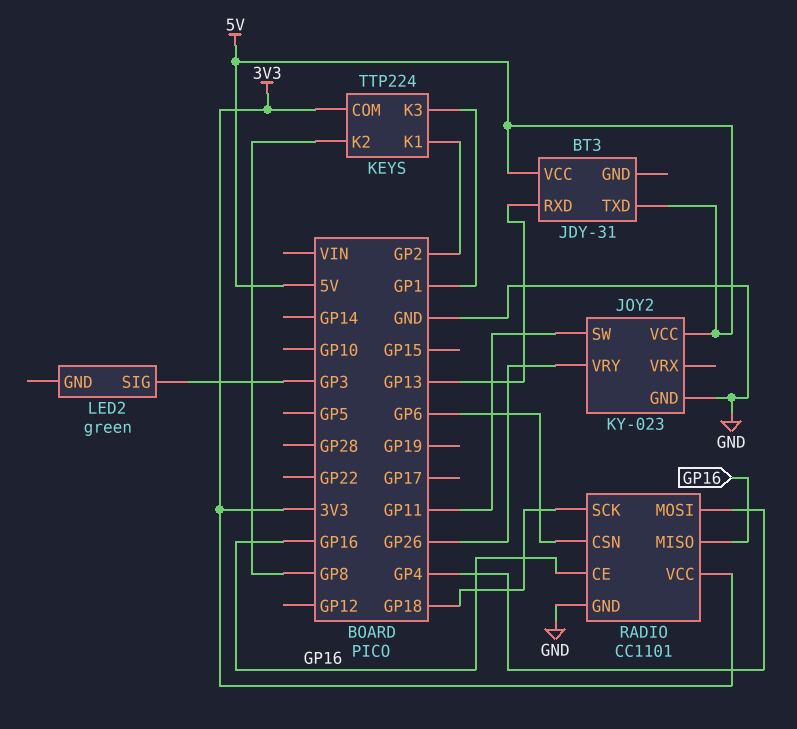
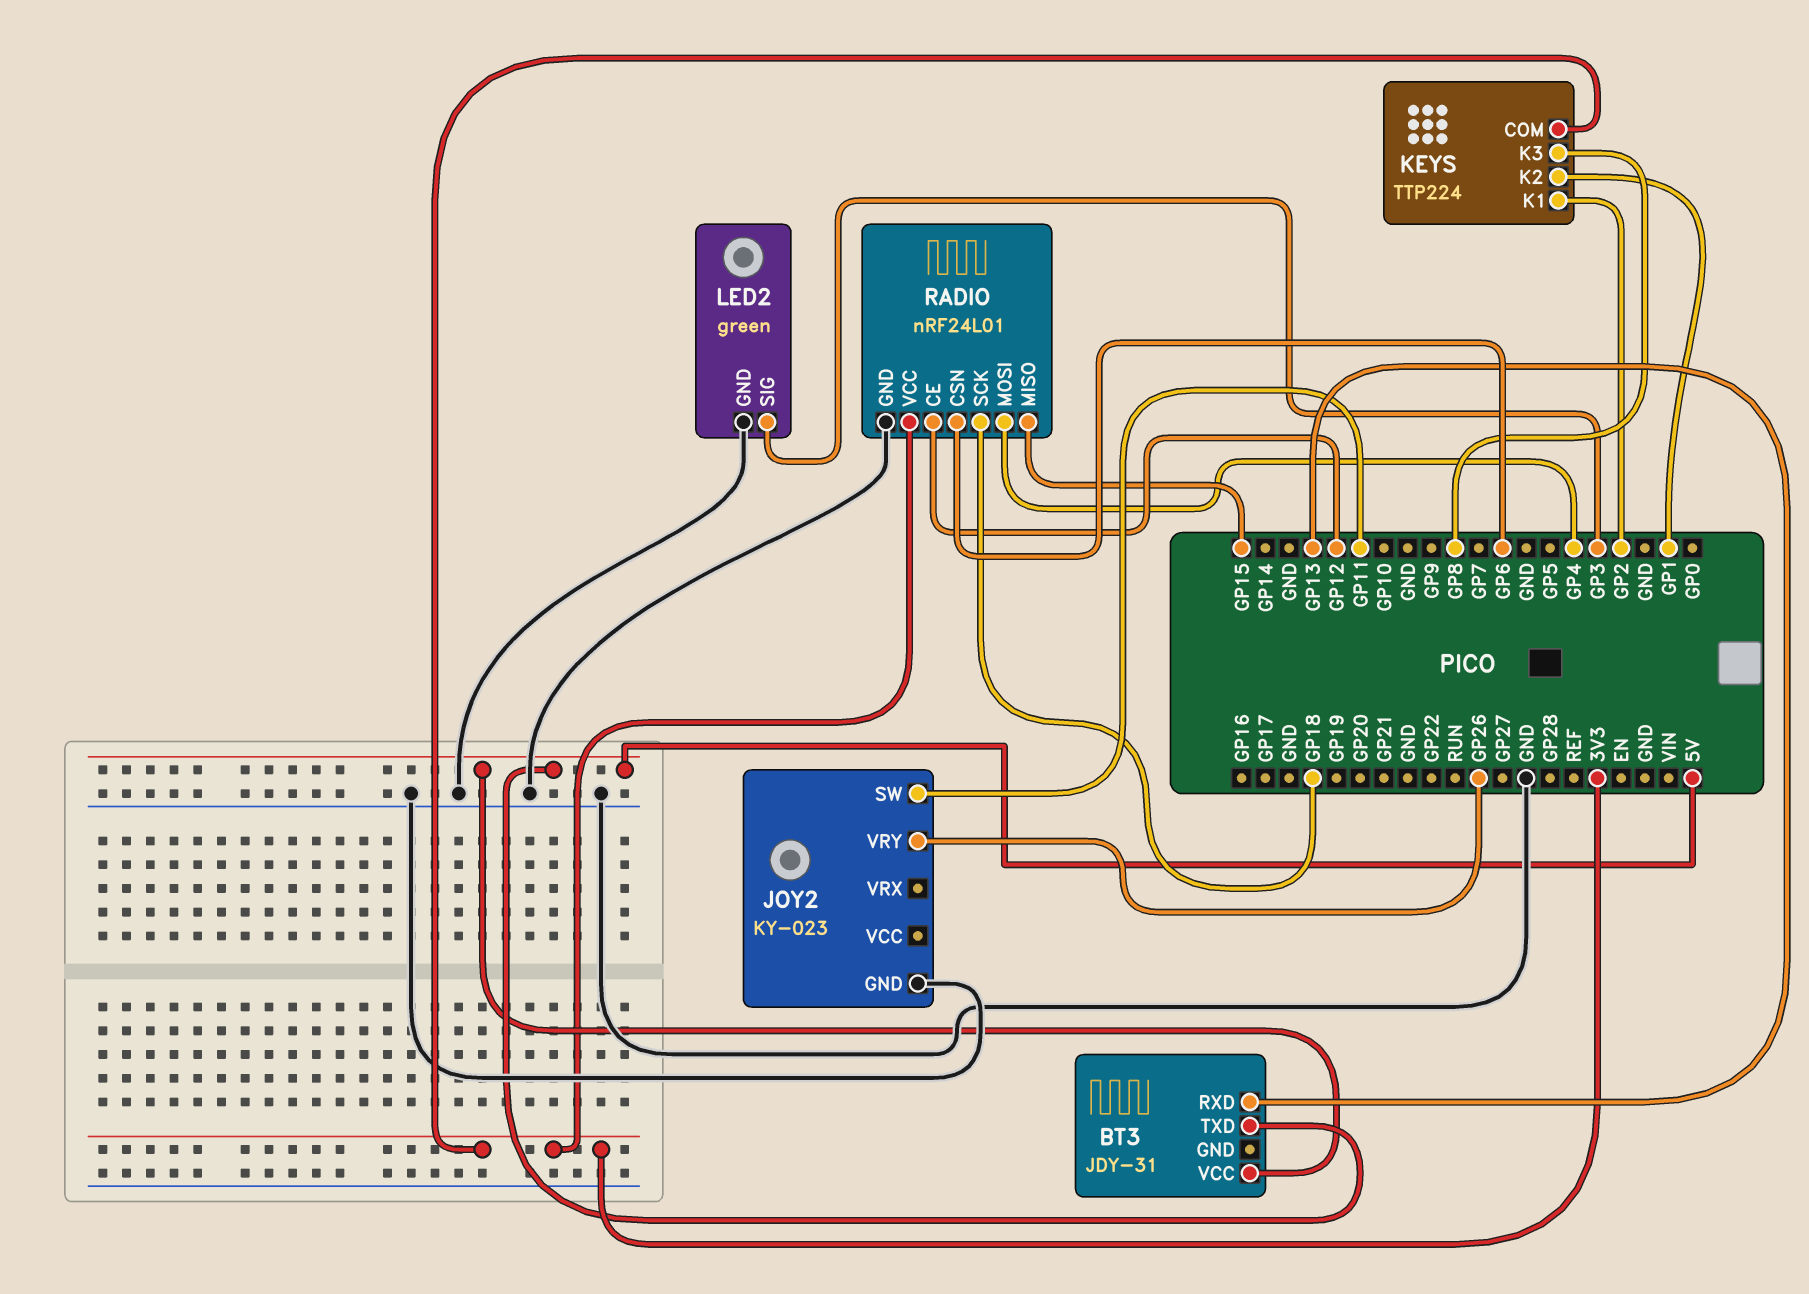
JOY2 pin VCC: 5V -> none
KEYS pin K2: GP8 -> GP1
KEYS pin K3: GP1 -> GP8
LED2 pin GND: none -> GND
RADIO: CC1101 -> nRF24L01
RADIO pin CE: GP16 -> GP12
RADIO pin MISO: GP16 -> GP15

